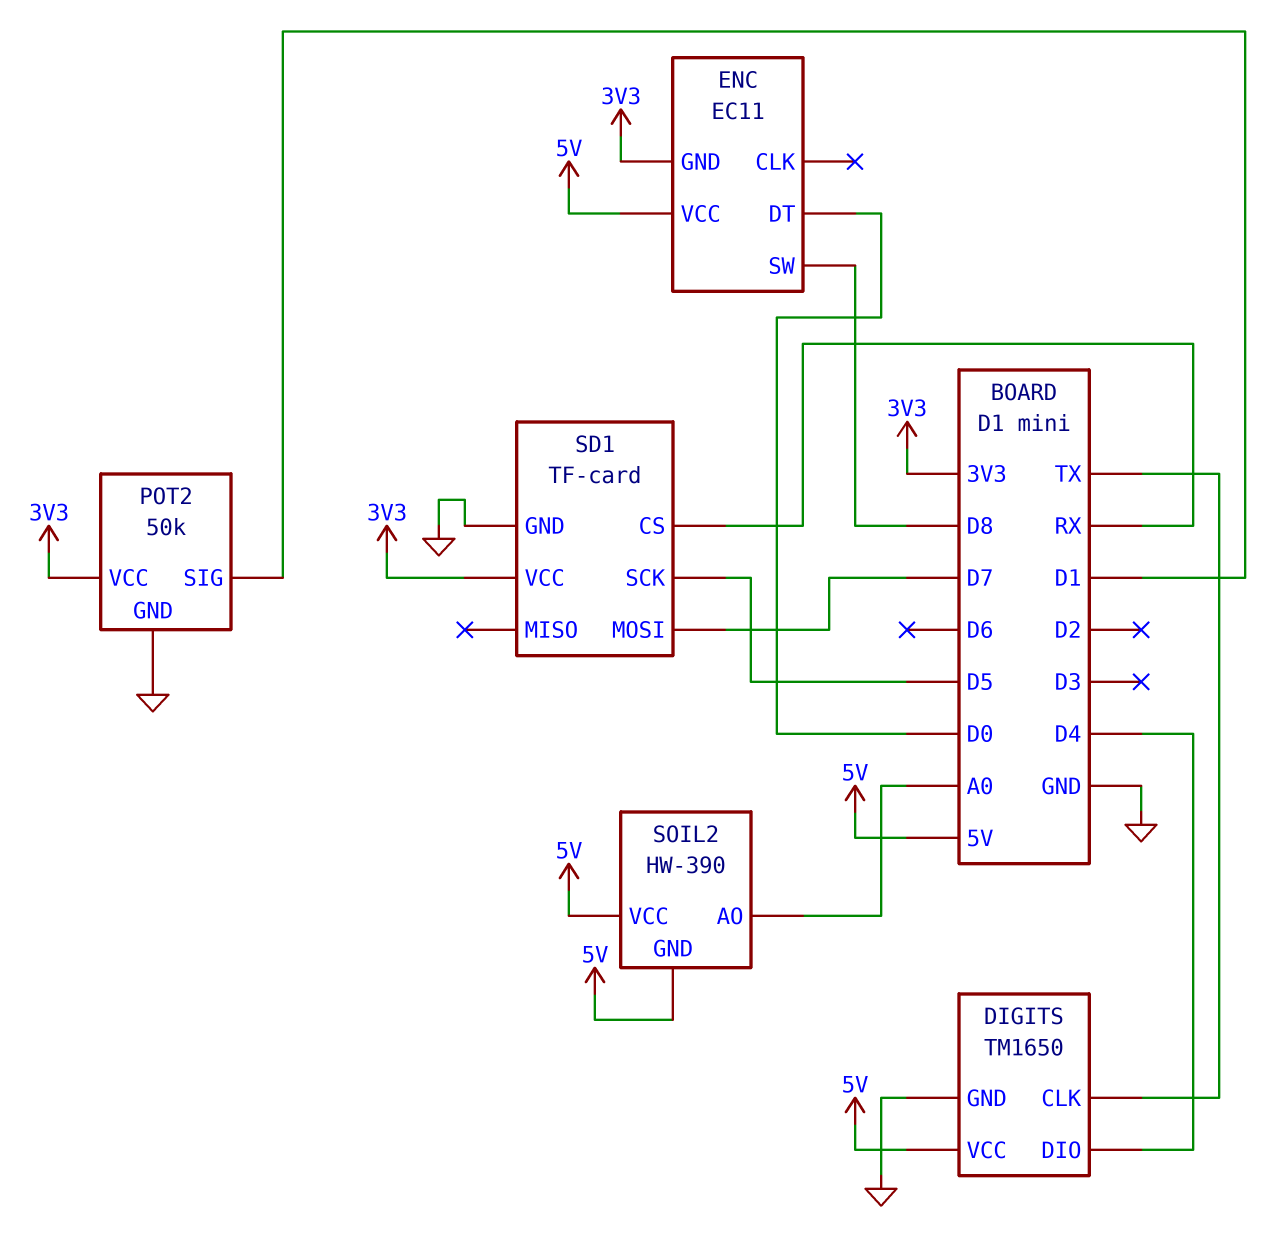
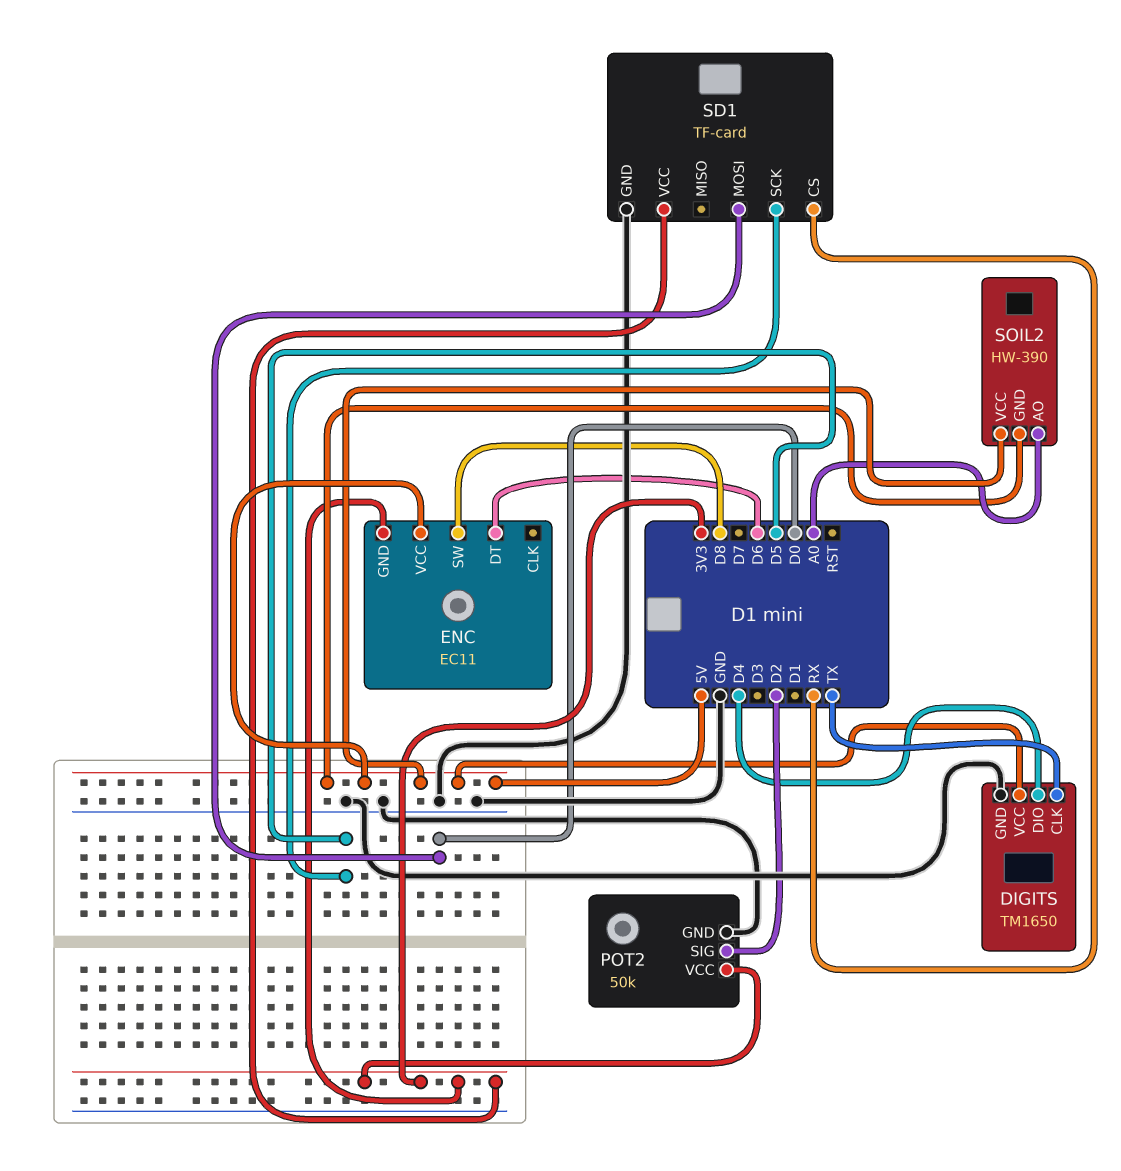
ENC pin DT: D0 -> D6
POT2 pin SIG: D1 -> D2
SD1 pin MOSI: D7 -> D0

